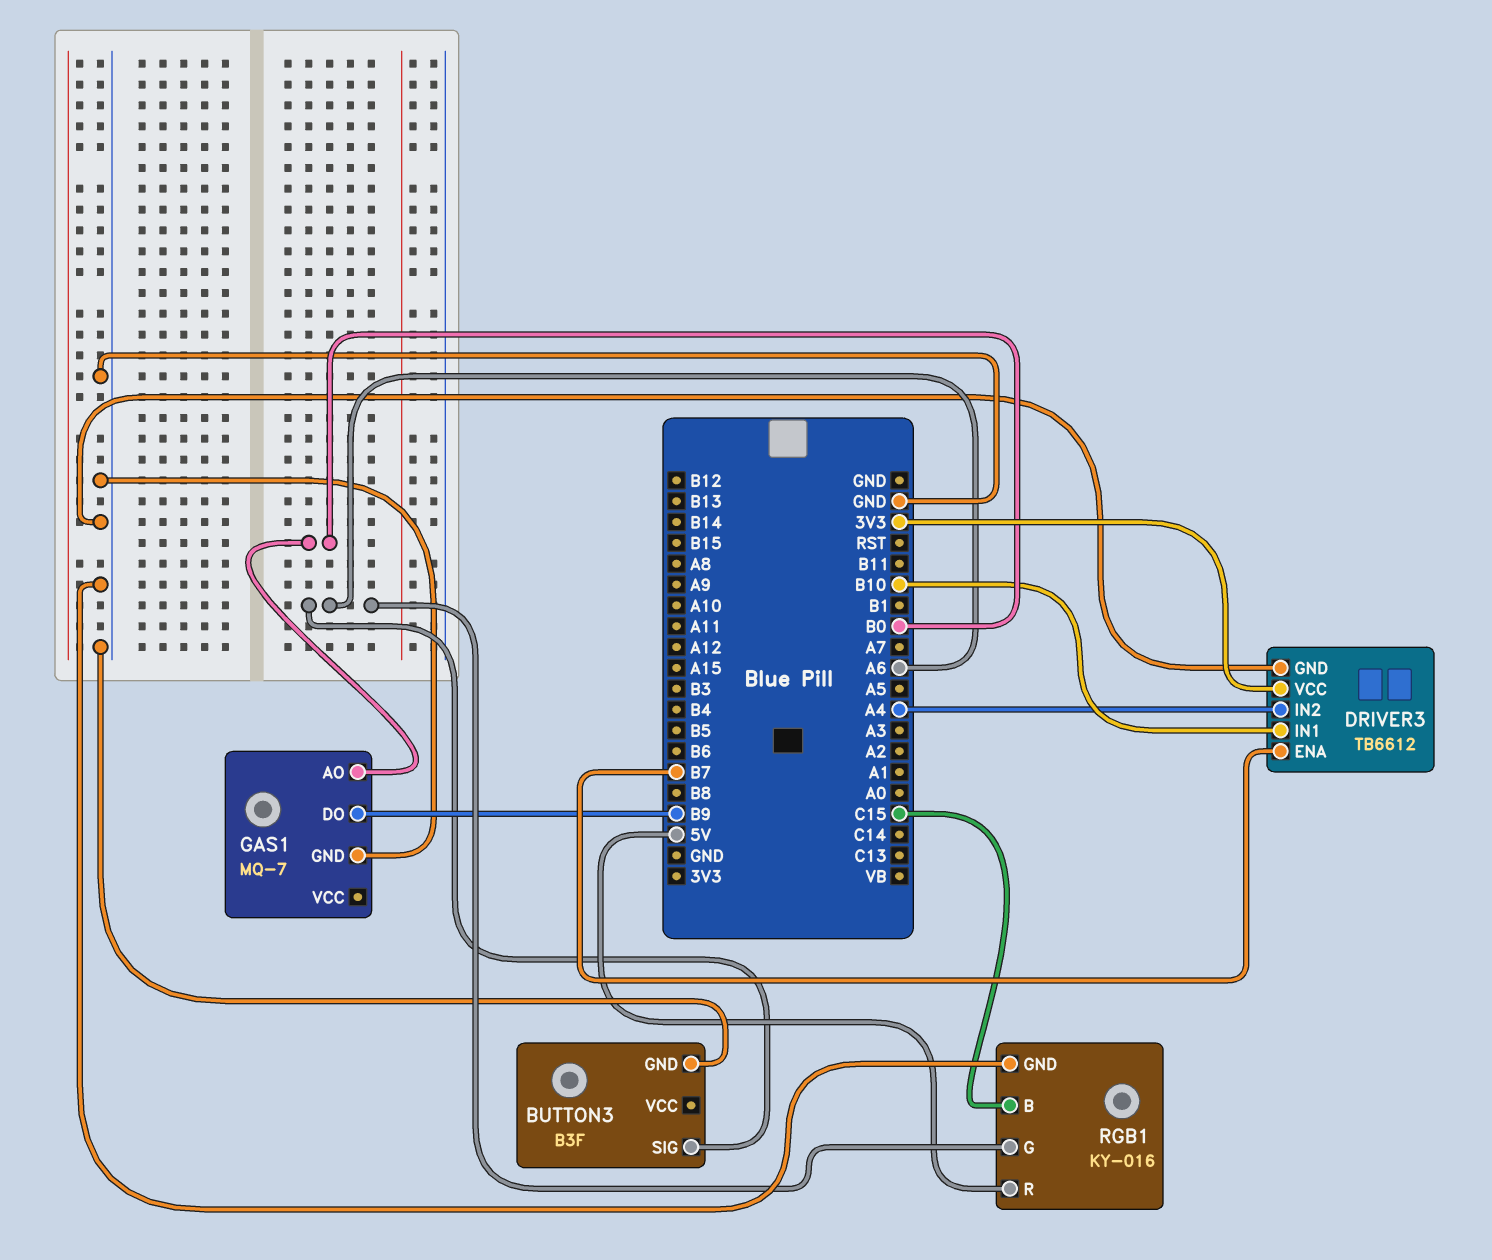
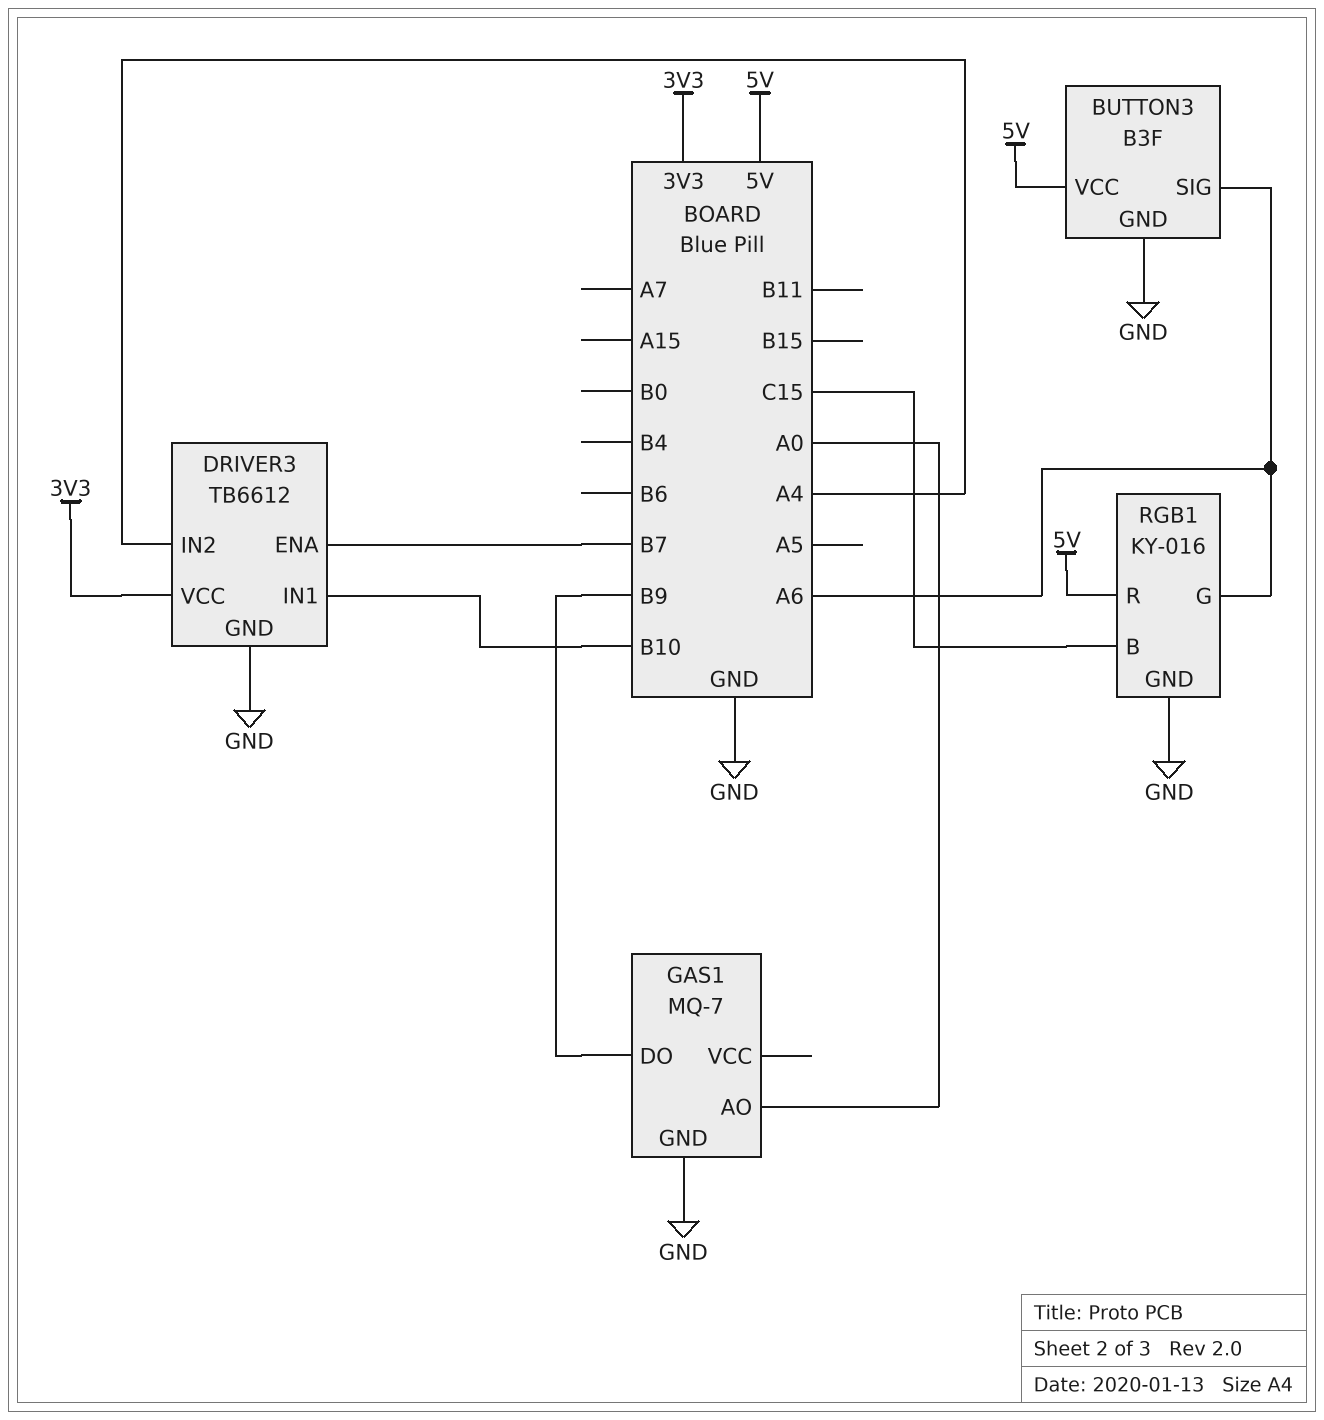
BUTTON3 pin VCC: none -> 5V
GAS1 pin AO: B0 -> A0

